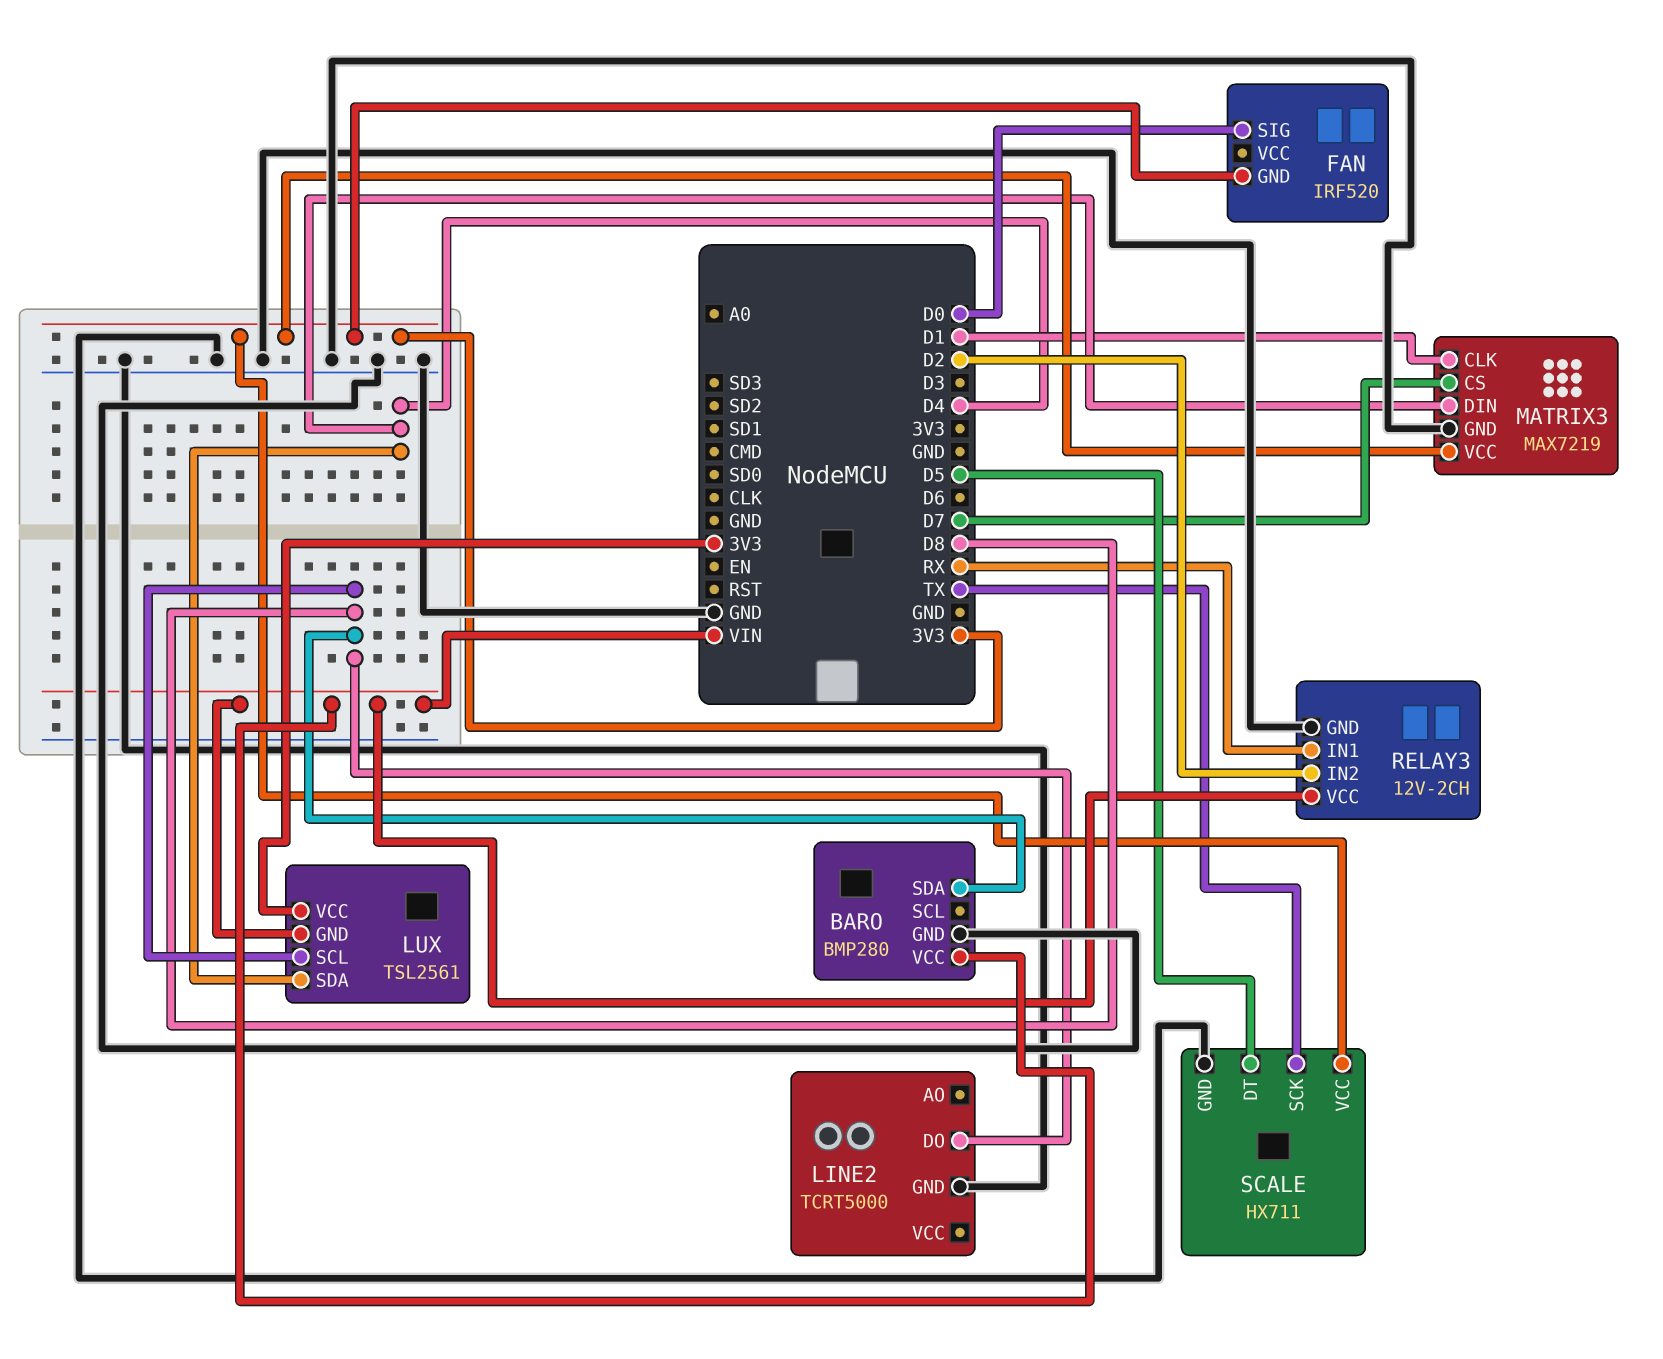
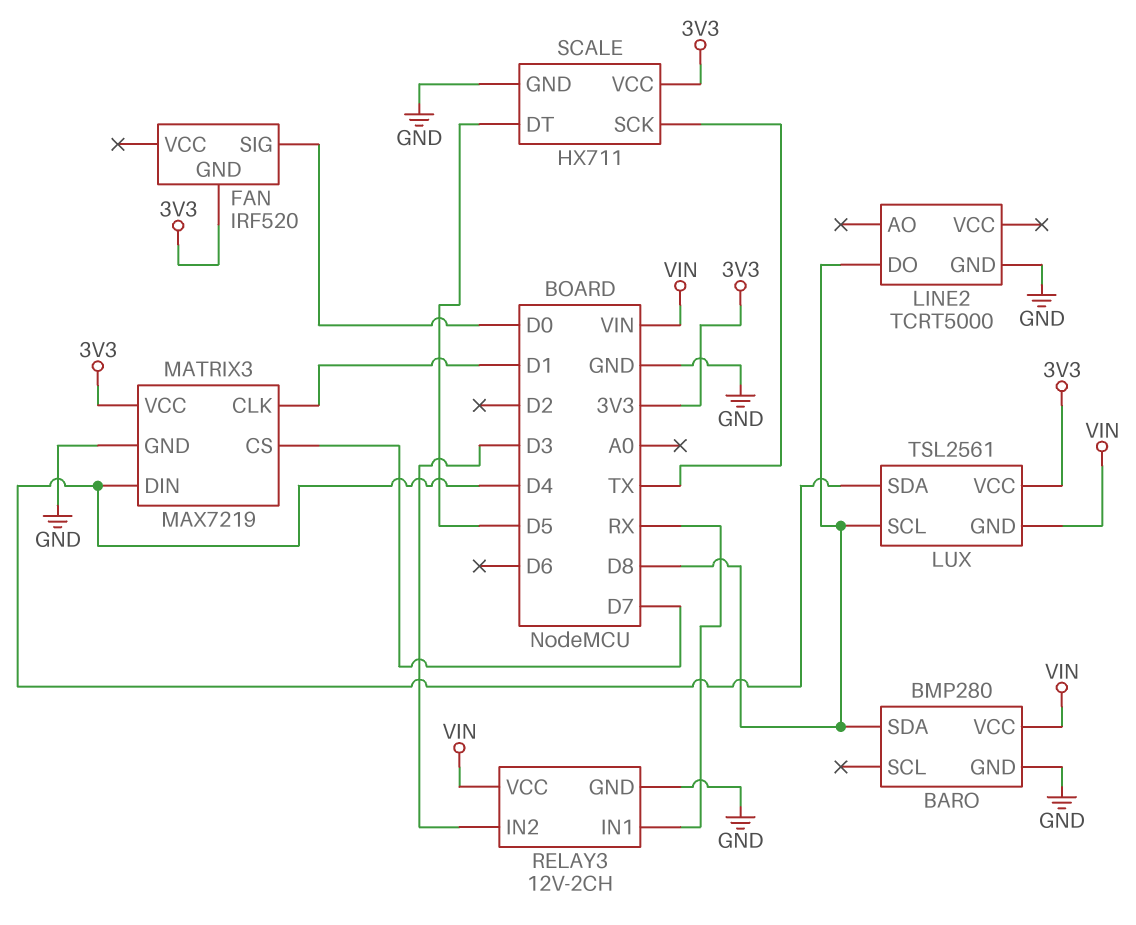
RELAY3 pin IN2: D2 -> D3

